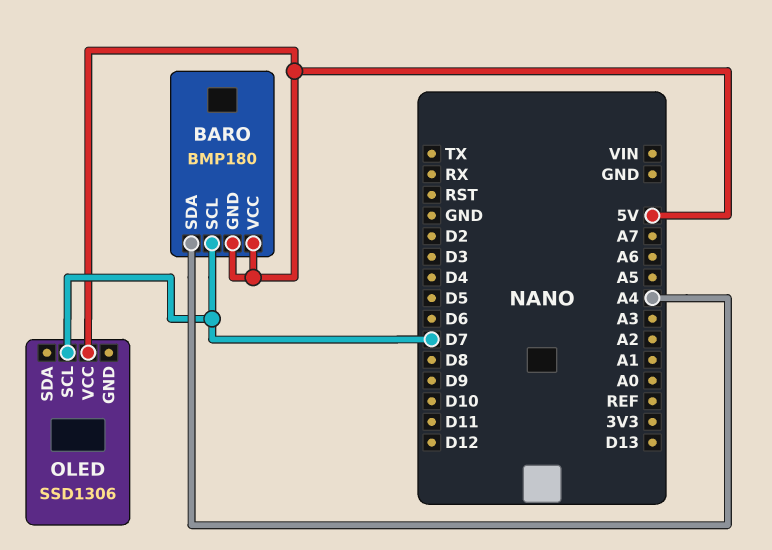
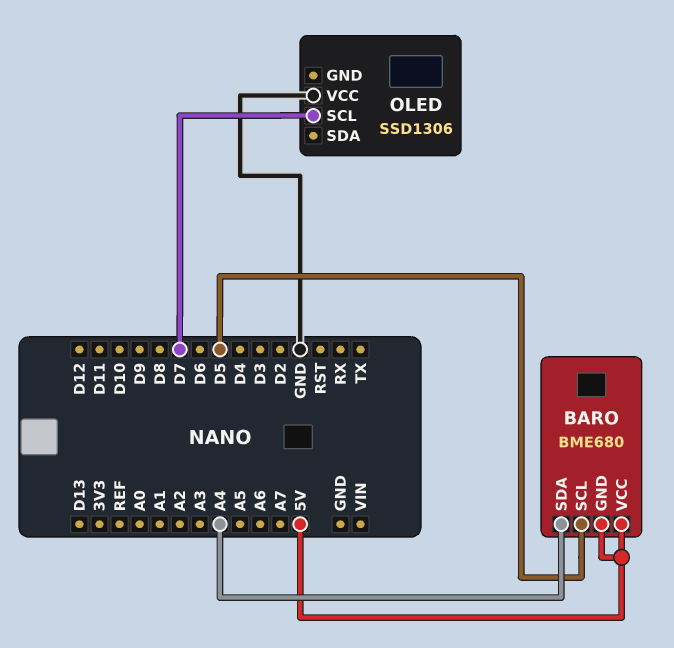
BARO: BMP180 -> BME680
BARO pin SCL: D7 -> D5
OLED pin VCC: 5V -> GND

